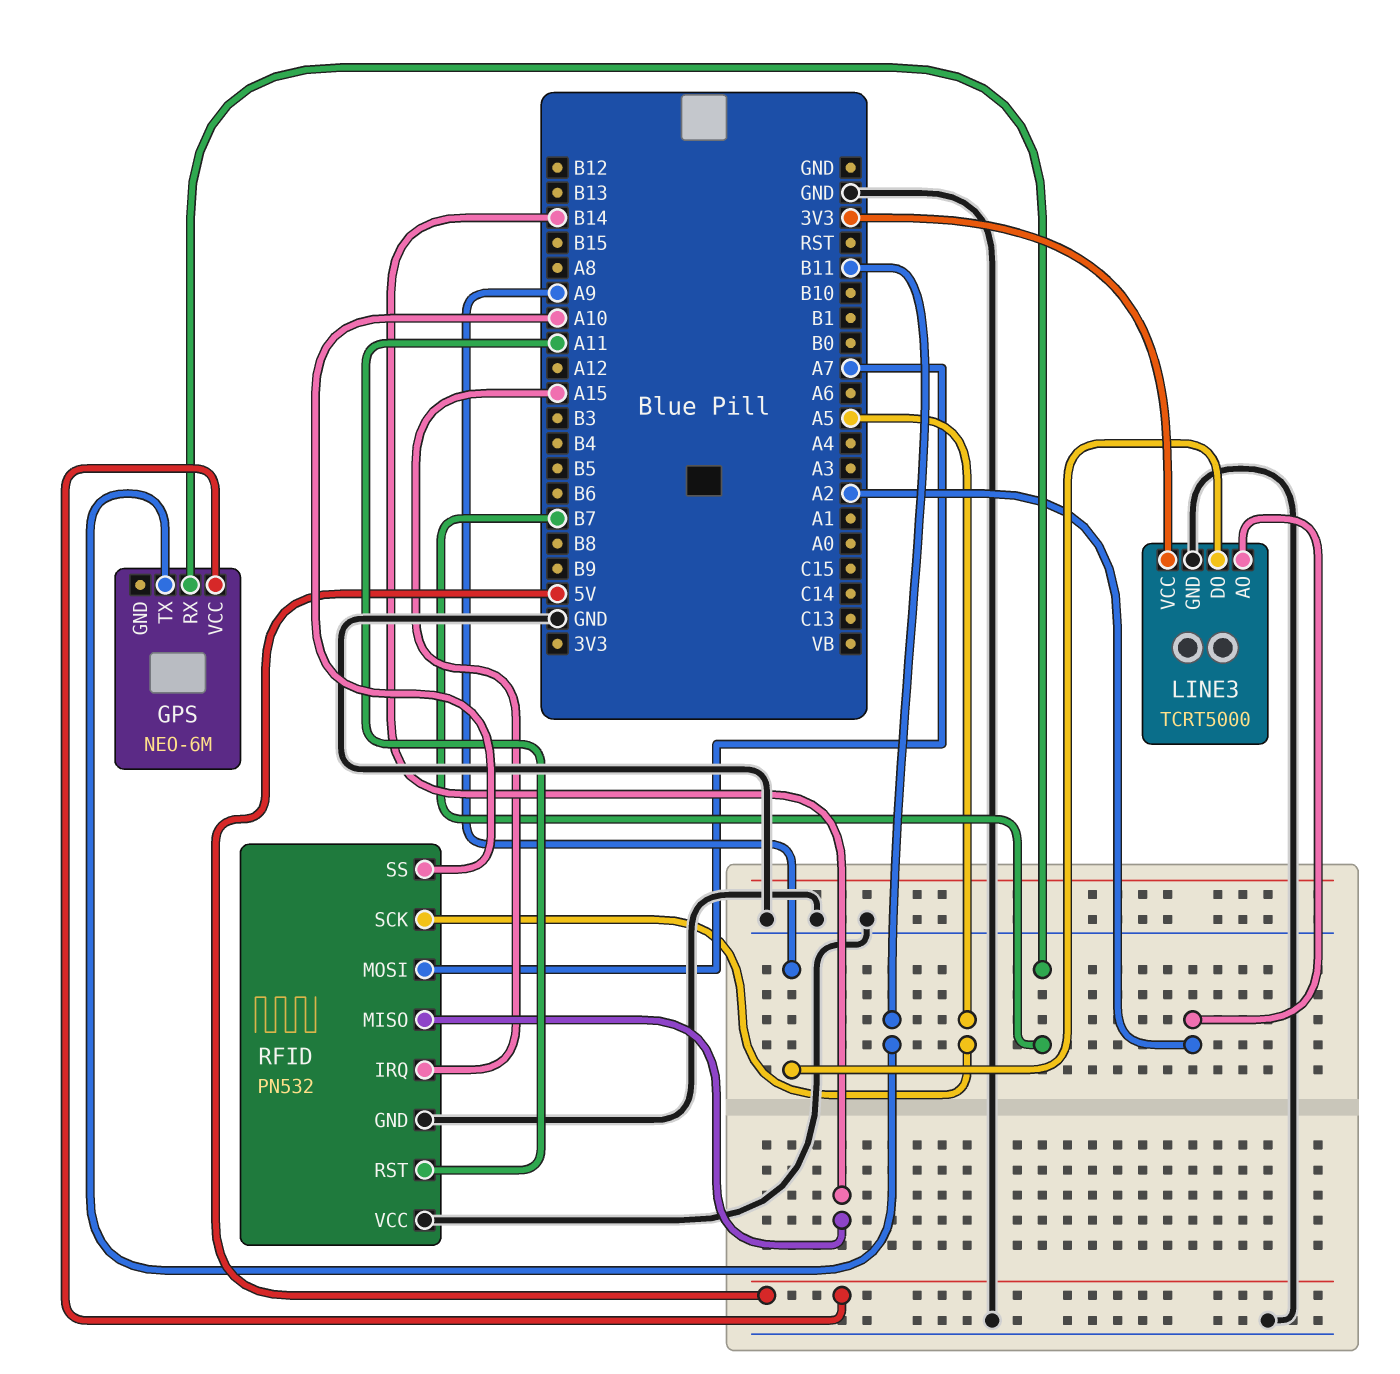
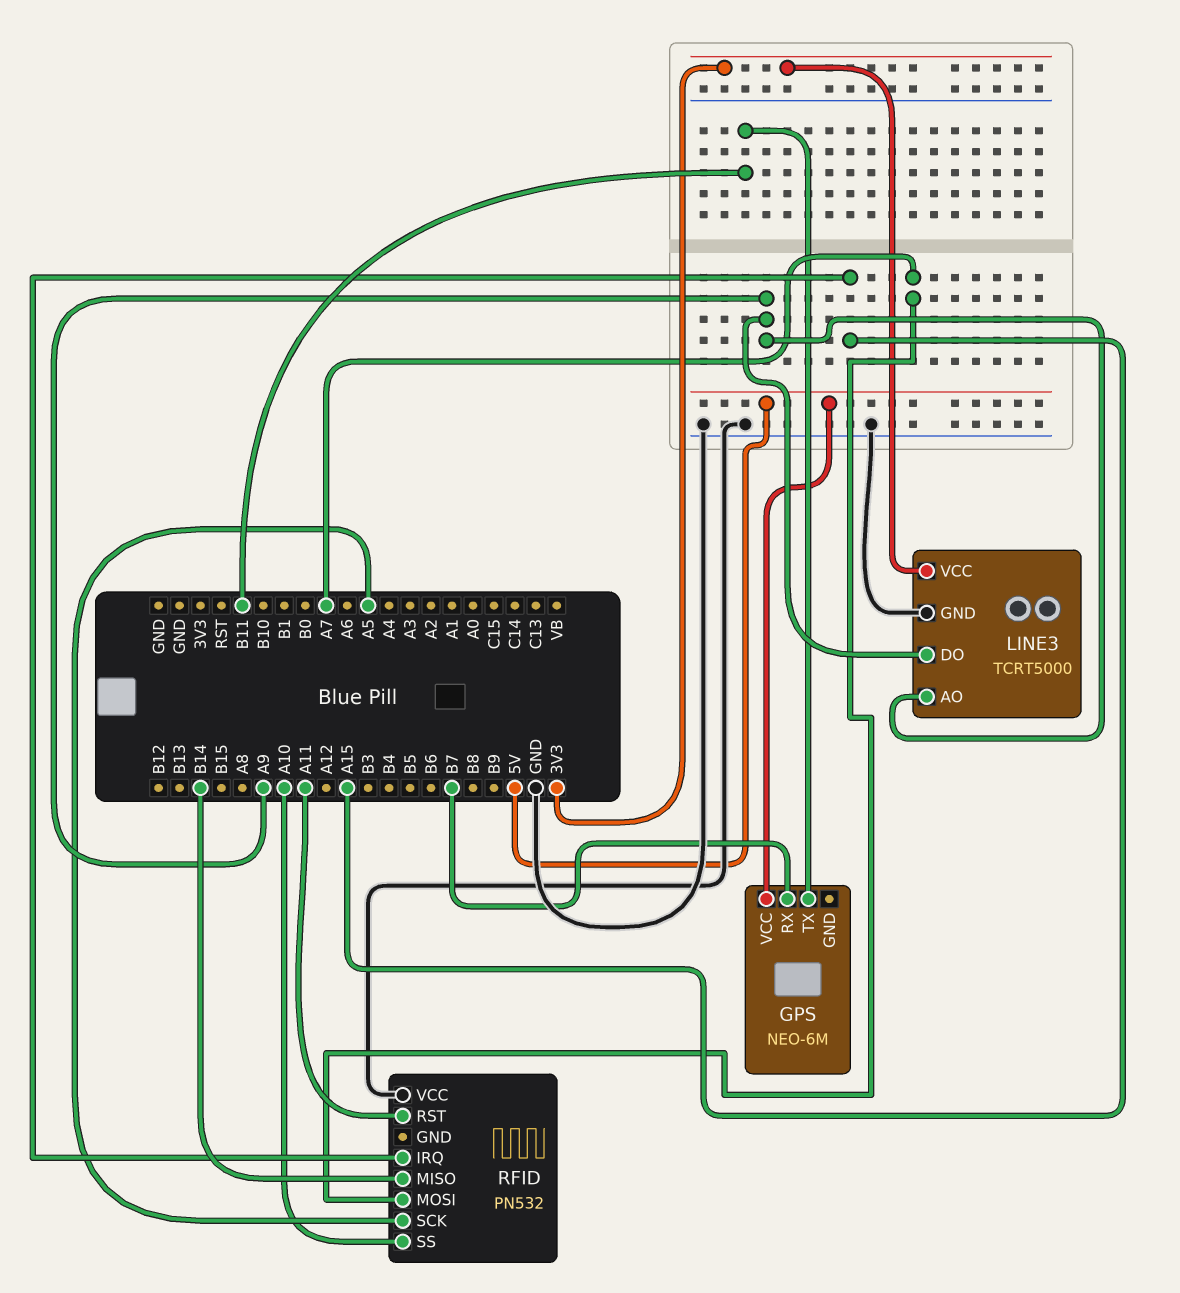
LINE3 pin AO: A2 -> A9
RFID pin GND: GND -> none

